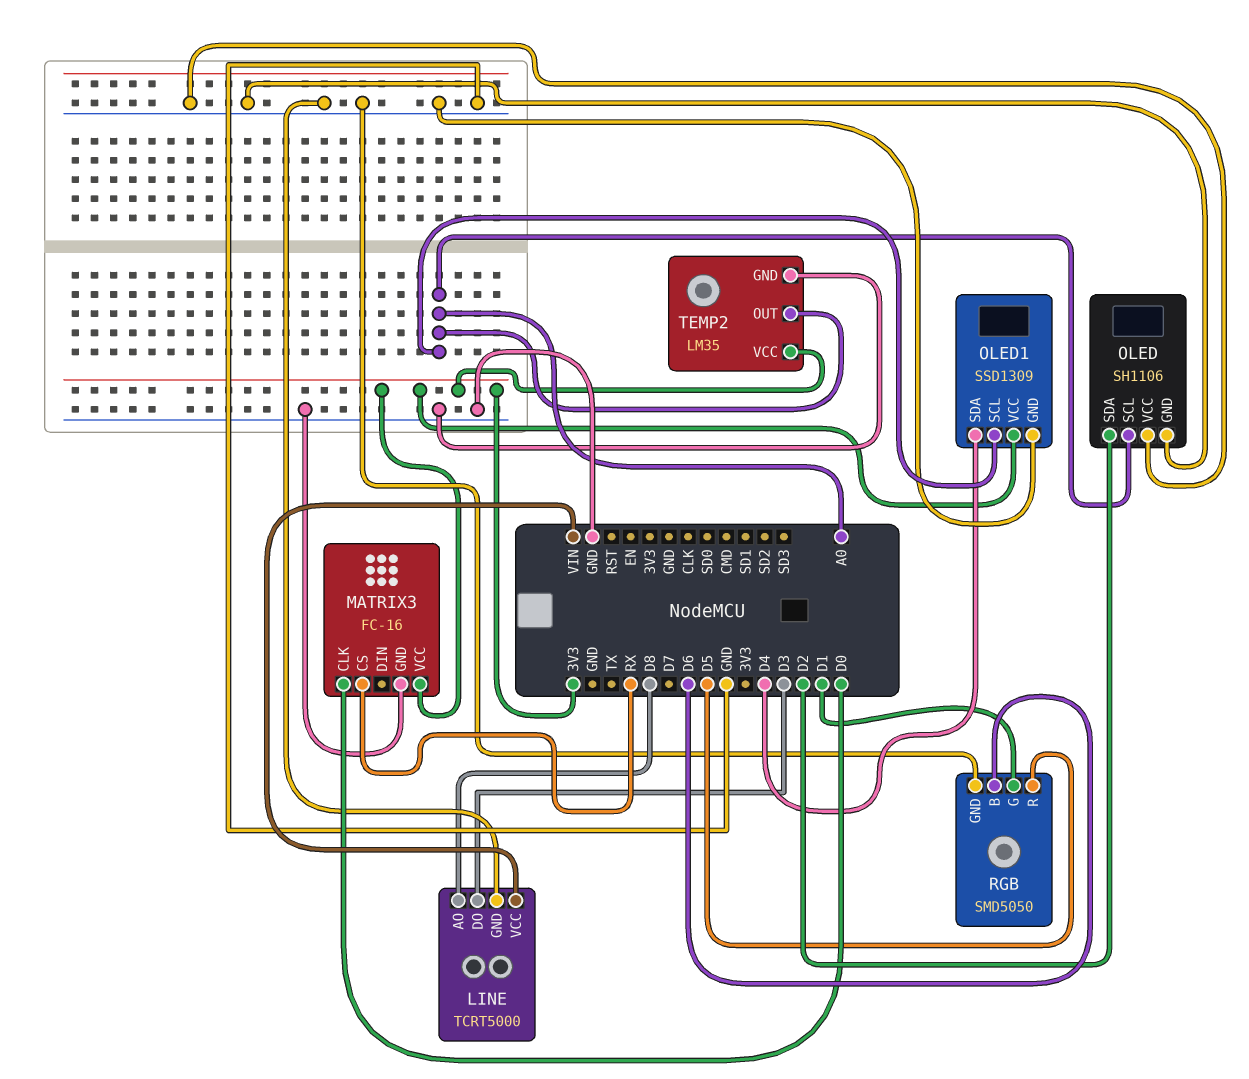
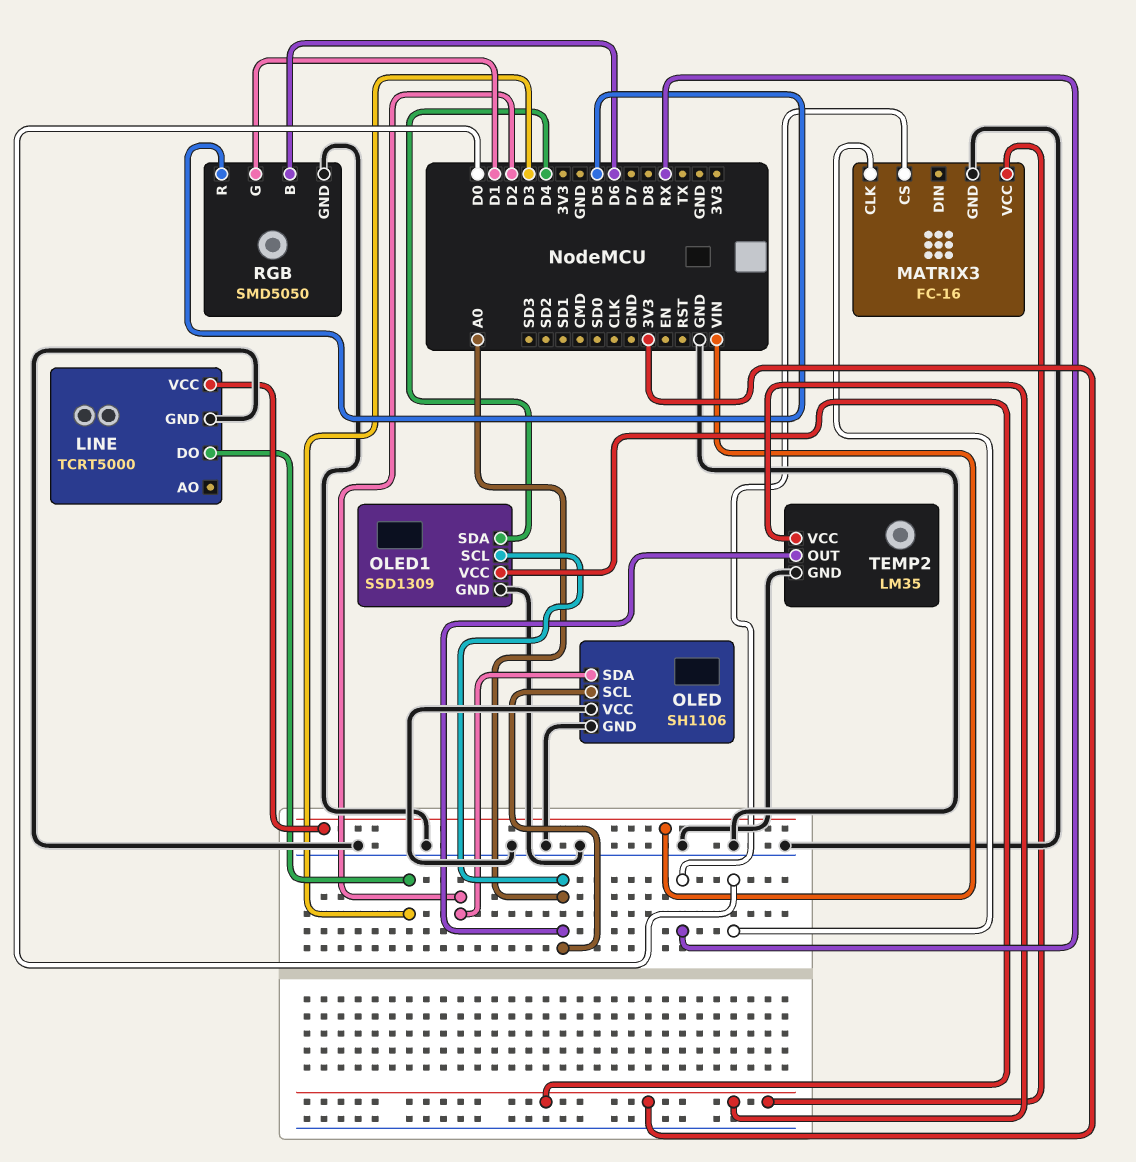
LINE pin AO: D8 -> none

